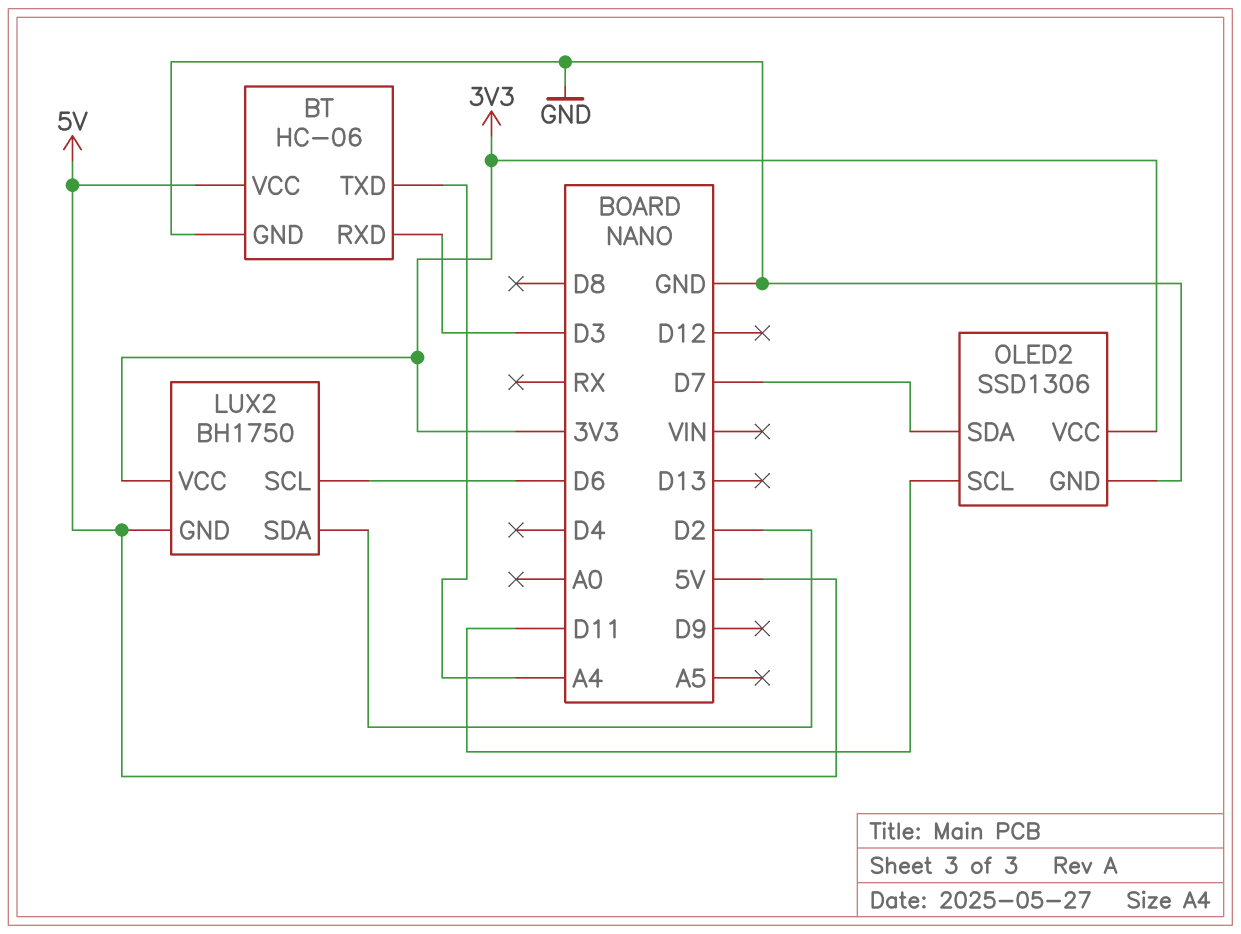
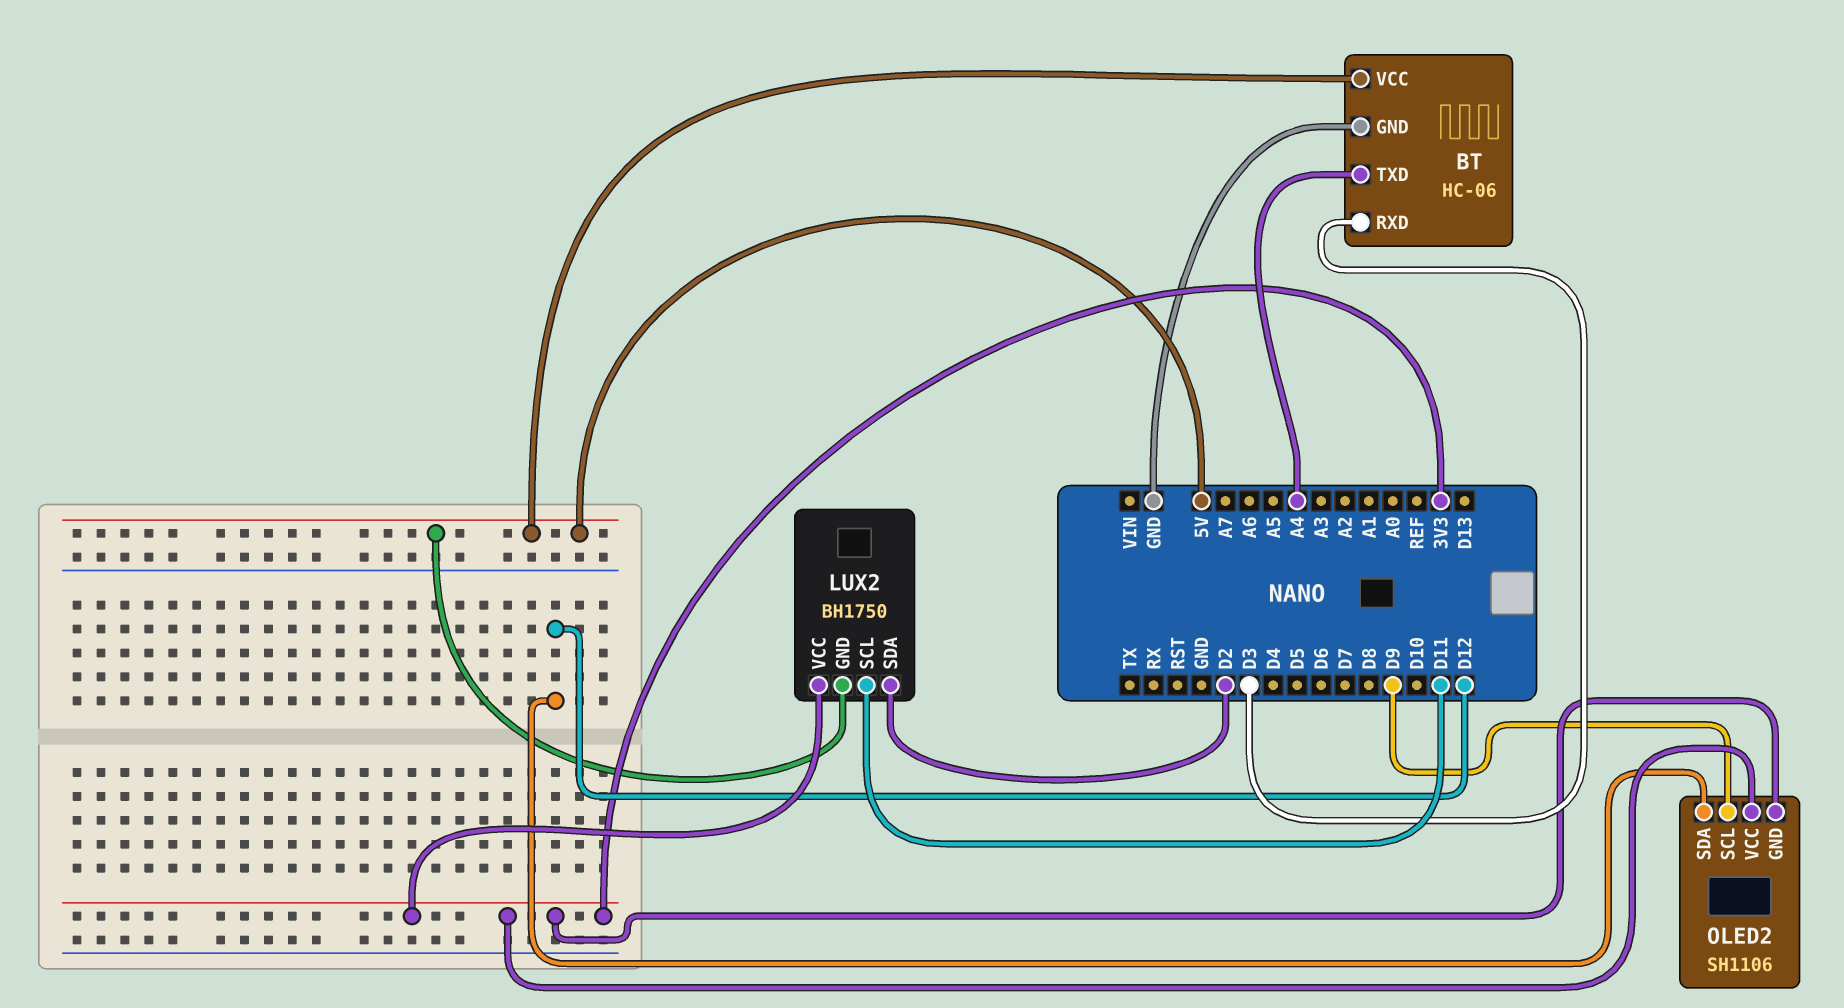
LUX2 pin SCL: D6 -> D11
OLED2: SSD1306 -> SH1106
OLED2 pin GND: GND -> 3V3
OLED2 pin SCL: D11 -> D9
OLED2 pin SDA: D7 -> D12

